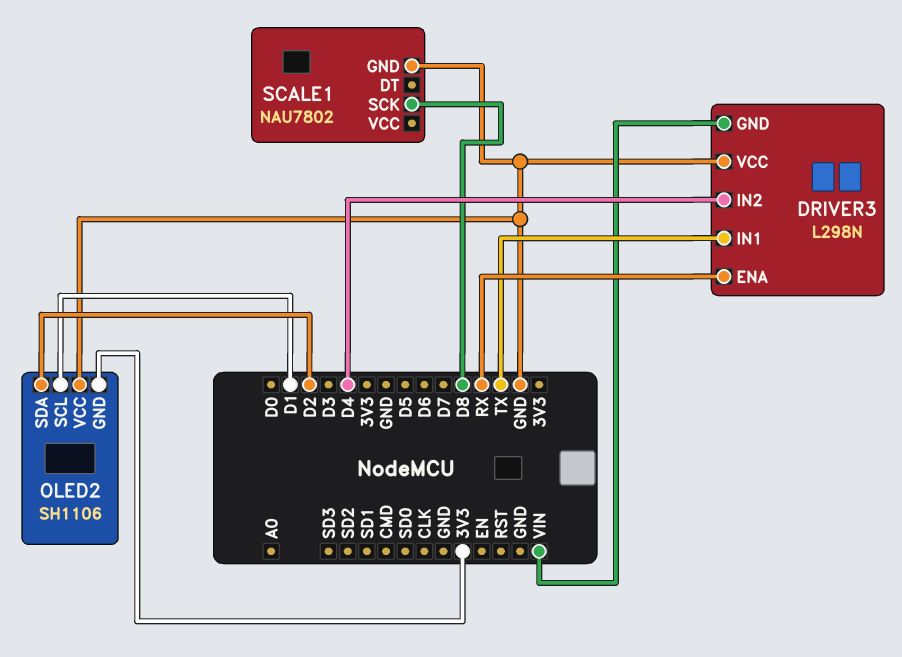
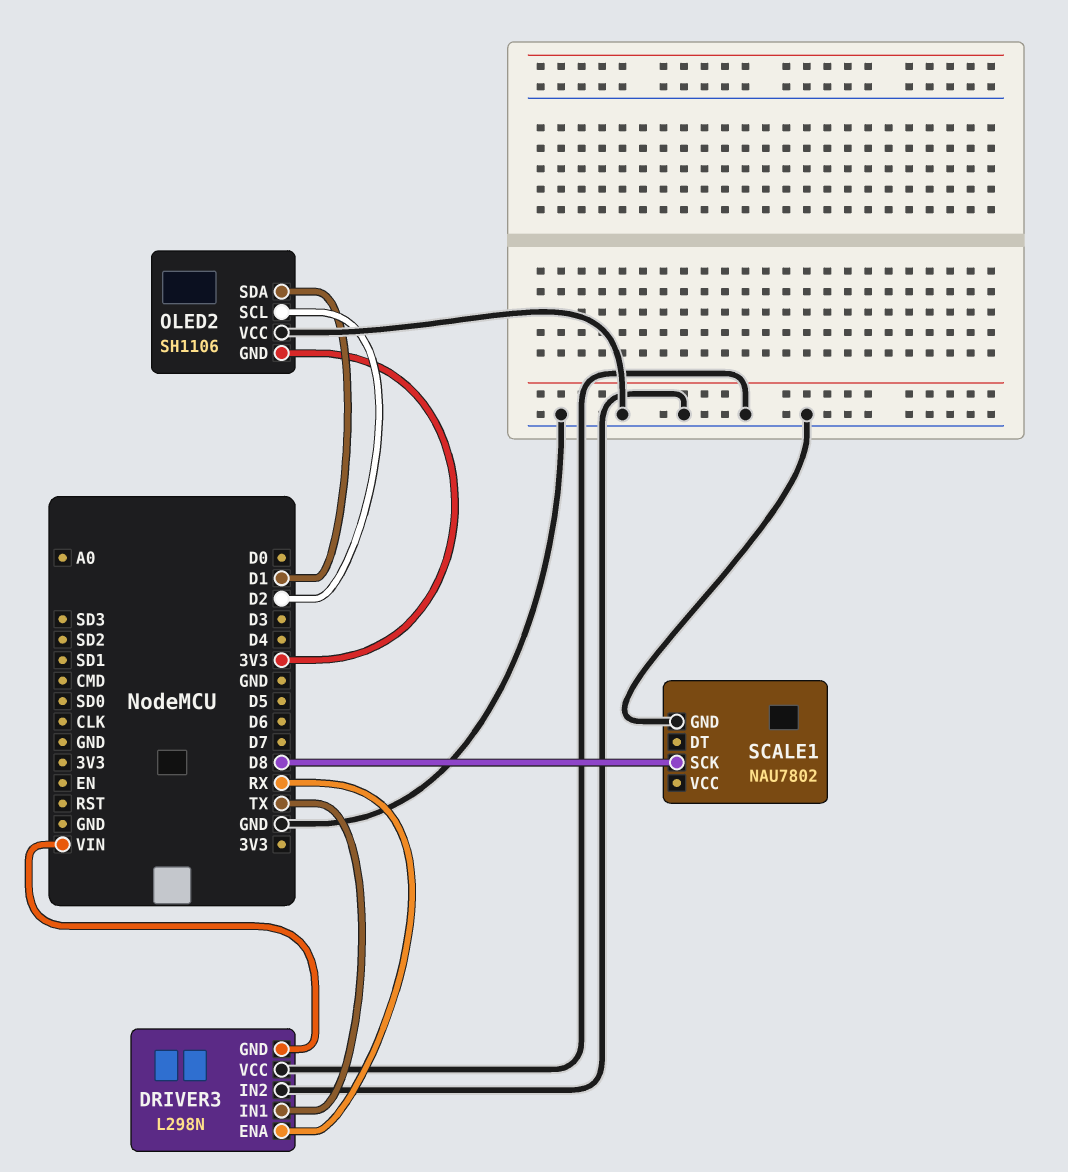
DRIVER3 pin IN2: D4 -> GND
OLED2 pin SCL: D1 -> D2
OLED2 pin SDA: D2 -> D1

